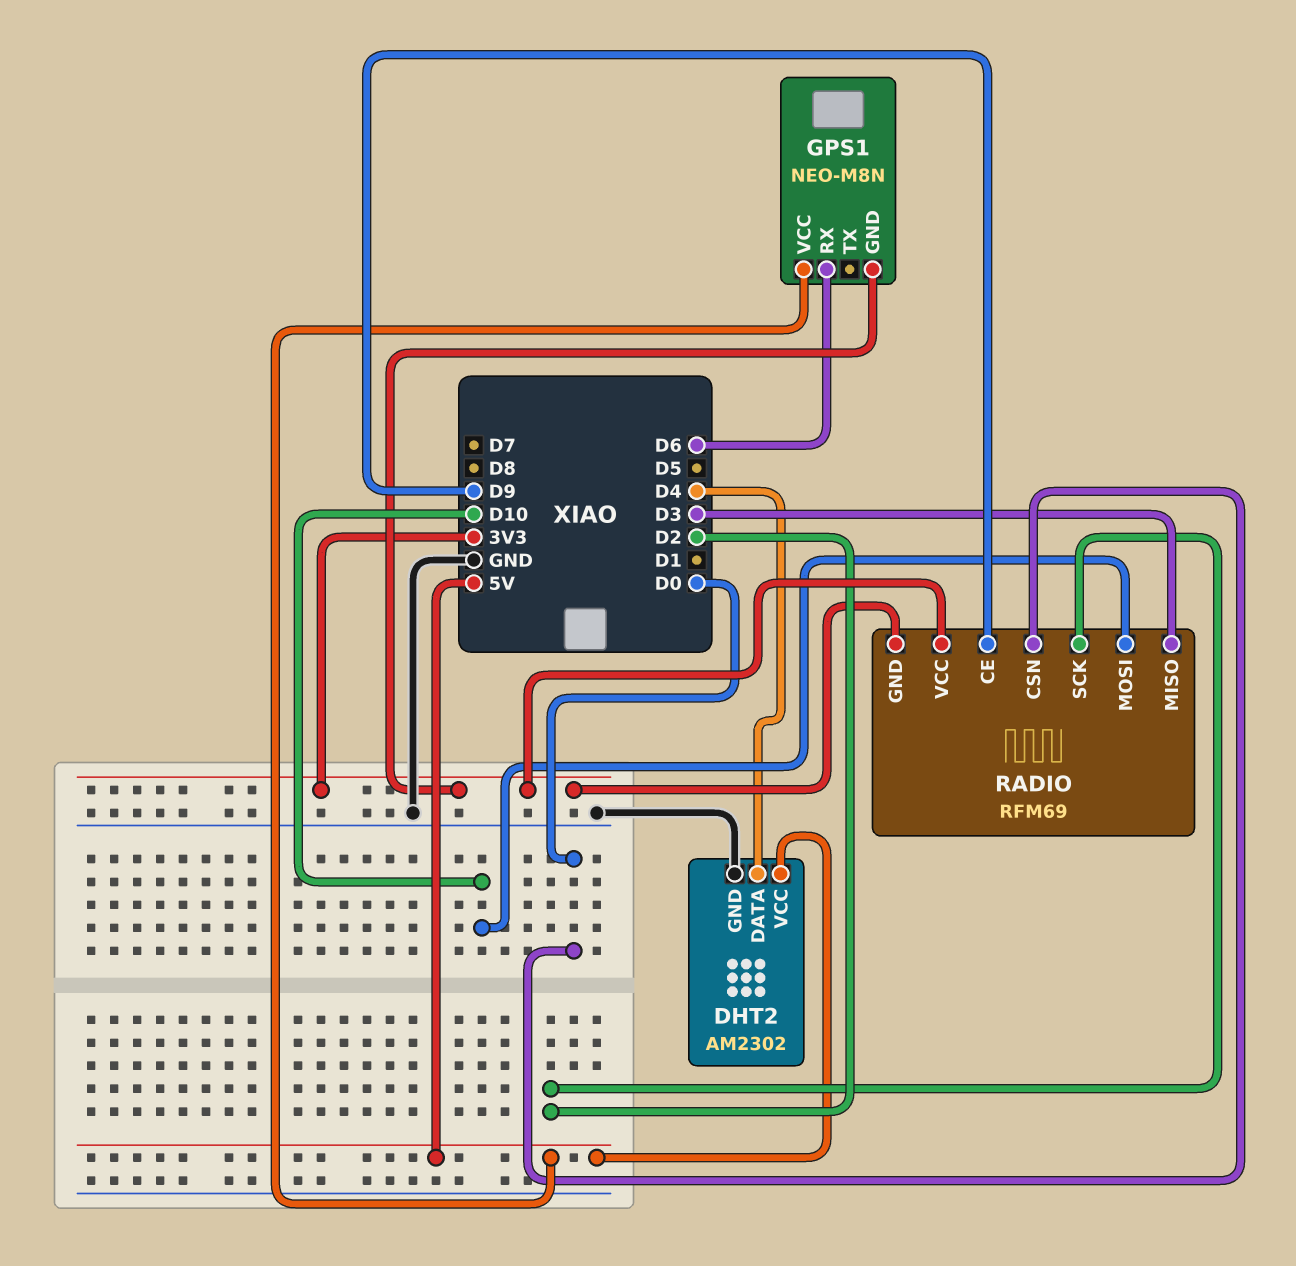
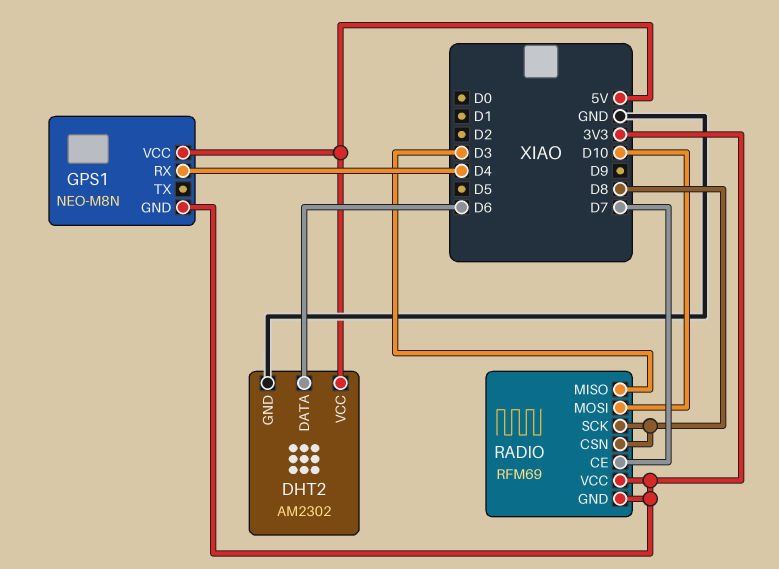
DHT2 pin DATA: D4 -> D6
GPS1 pin RX: D6 -> D4
RADIO pin CE: D9 -> D7
RADIO pin CSN: D0 -> D8
RADIO pin SCK: D2 -> D8

